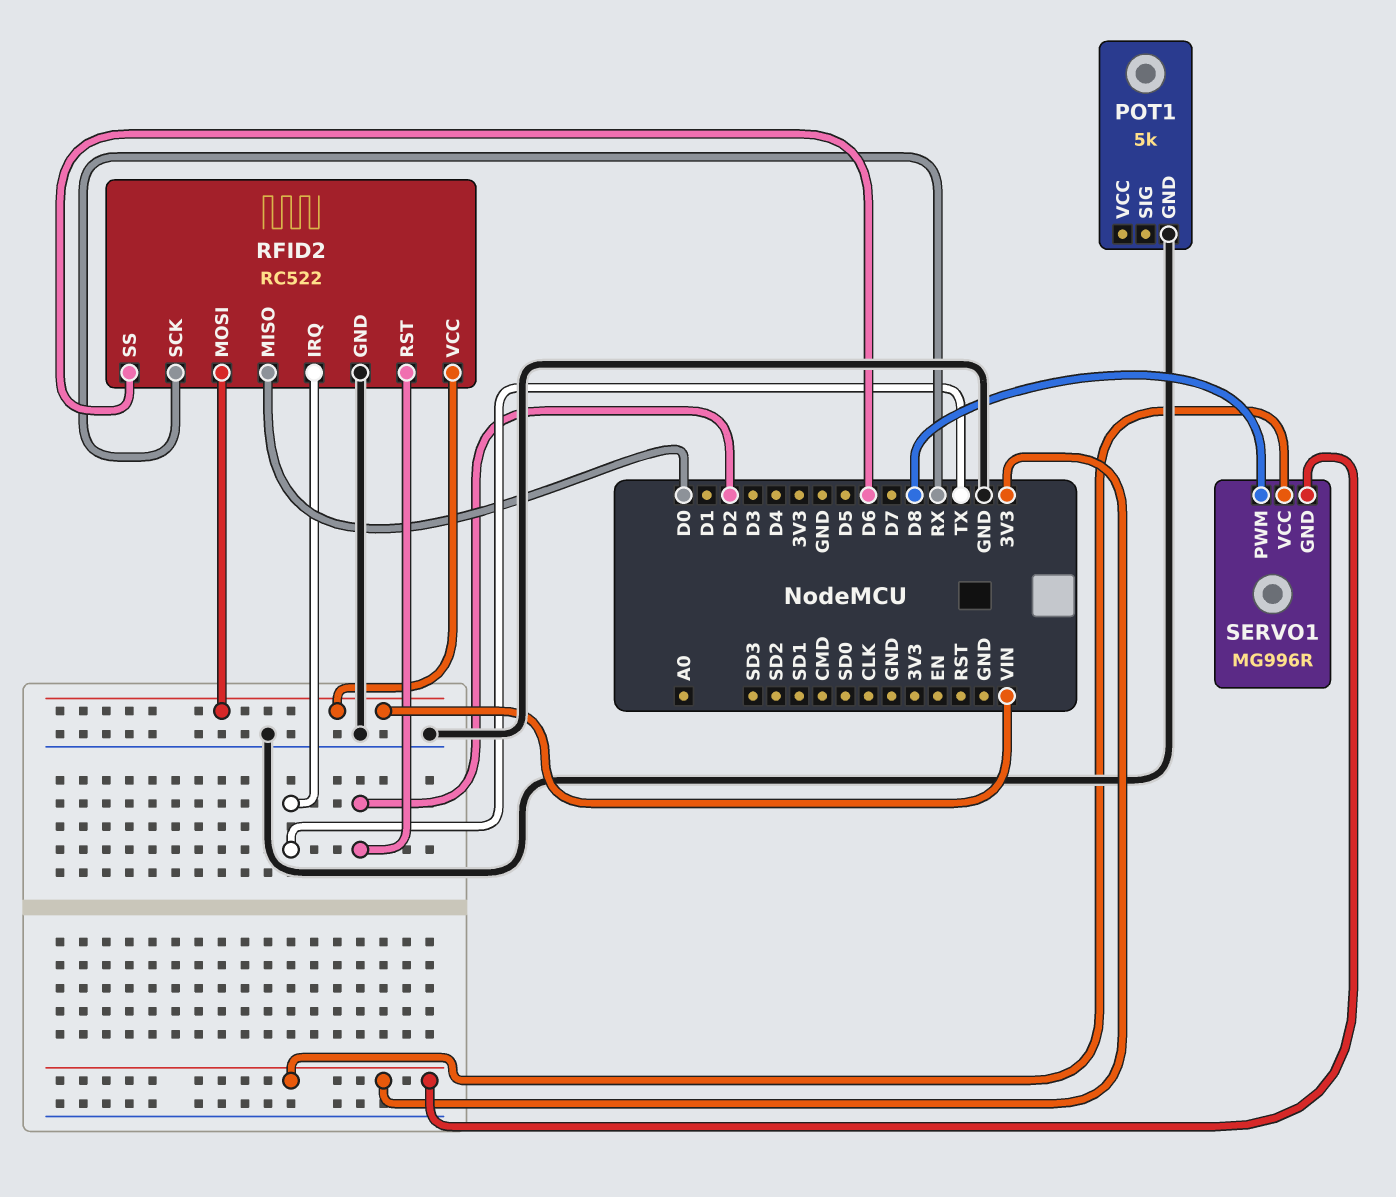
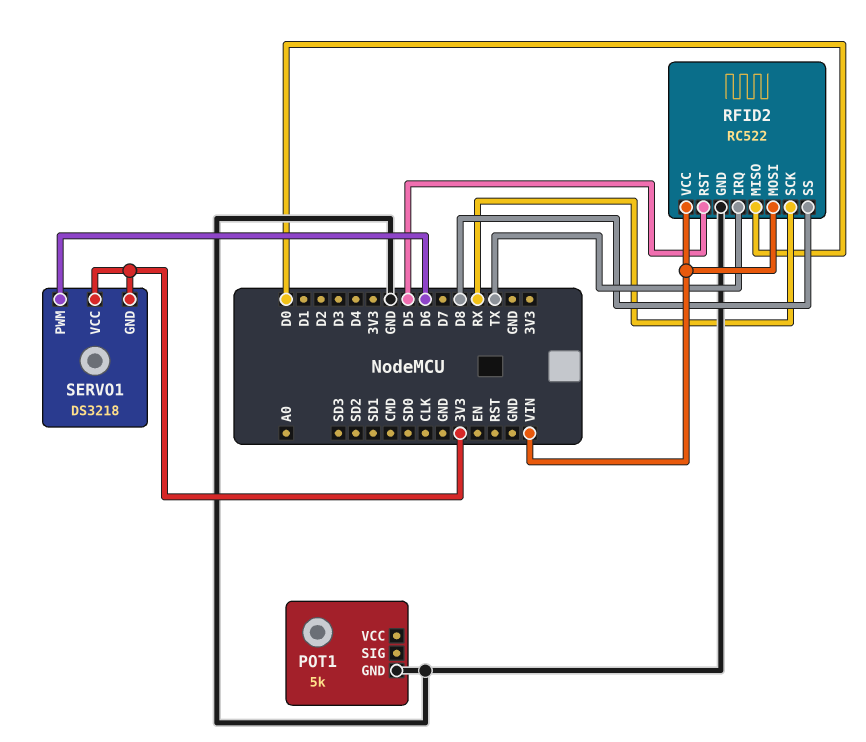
RFID2 pin RST: D2 -> D5
RFID2 pin SS: D6 -> D8
SERVO1: MG996R -> DS3218
SERVO1 pin PWM: D8 -> D6

